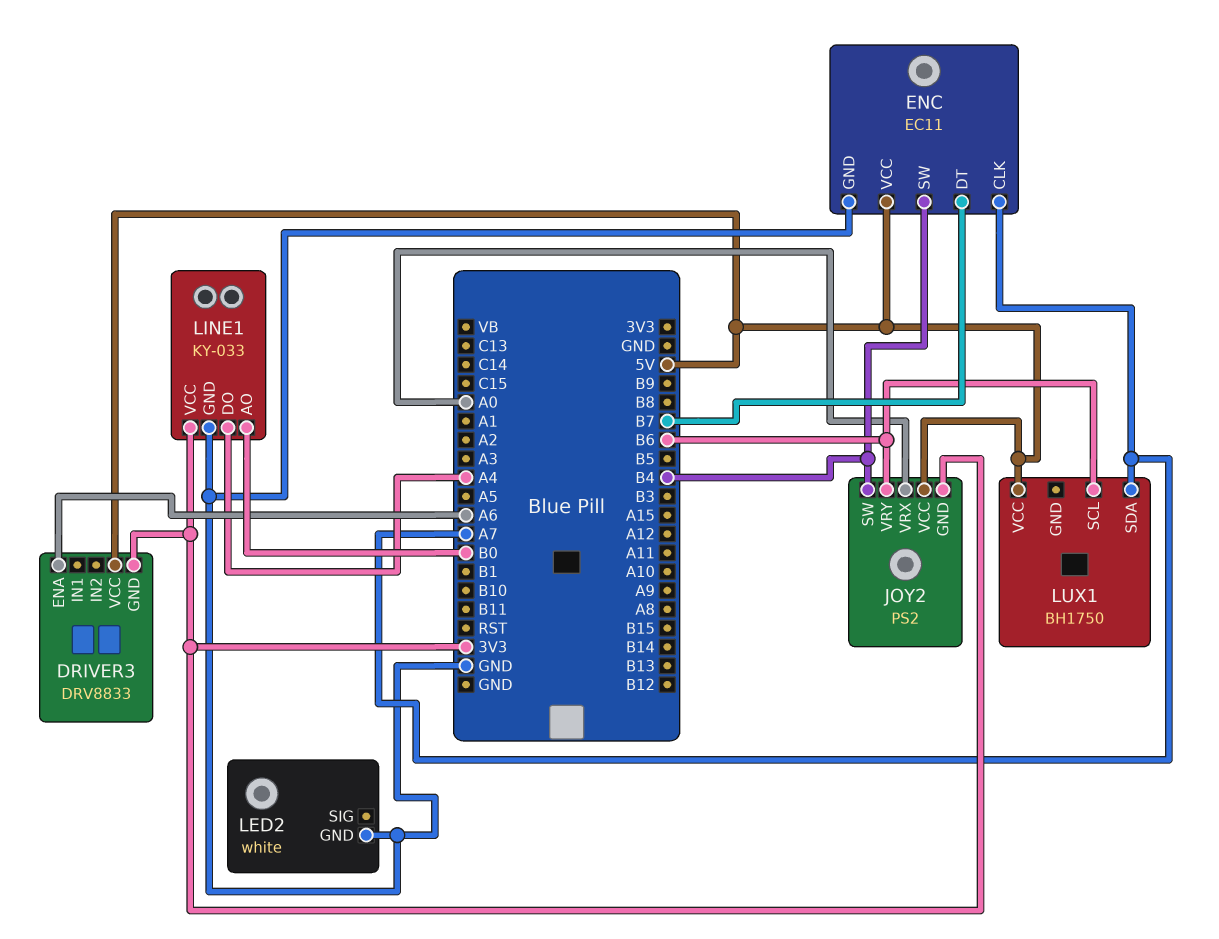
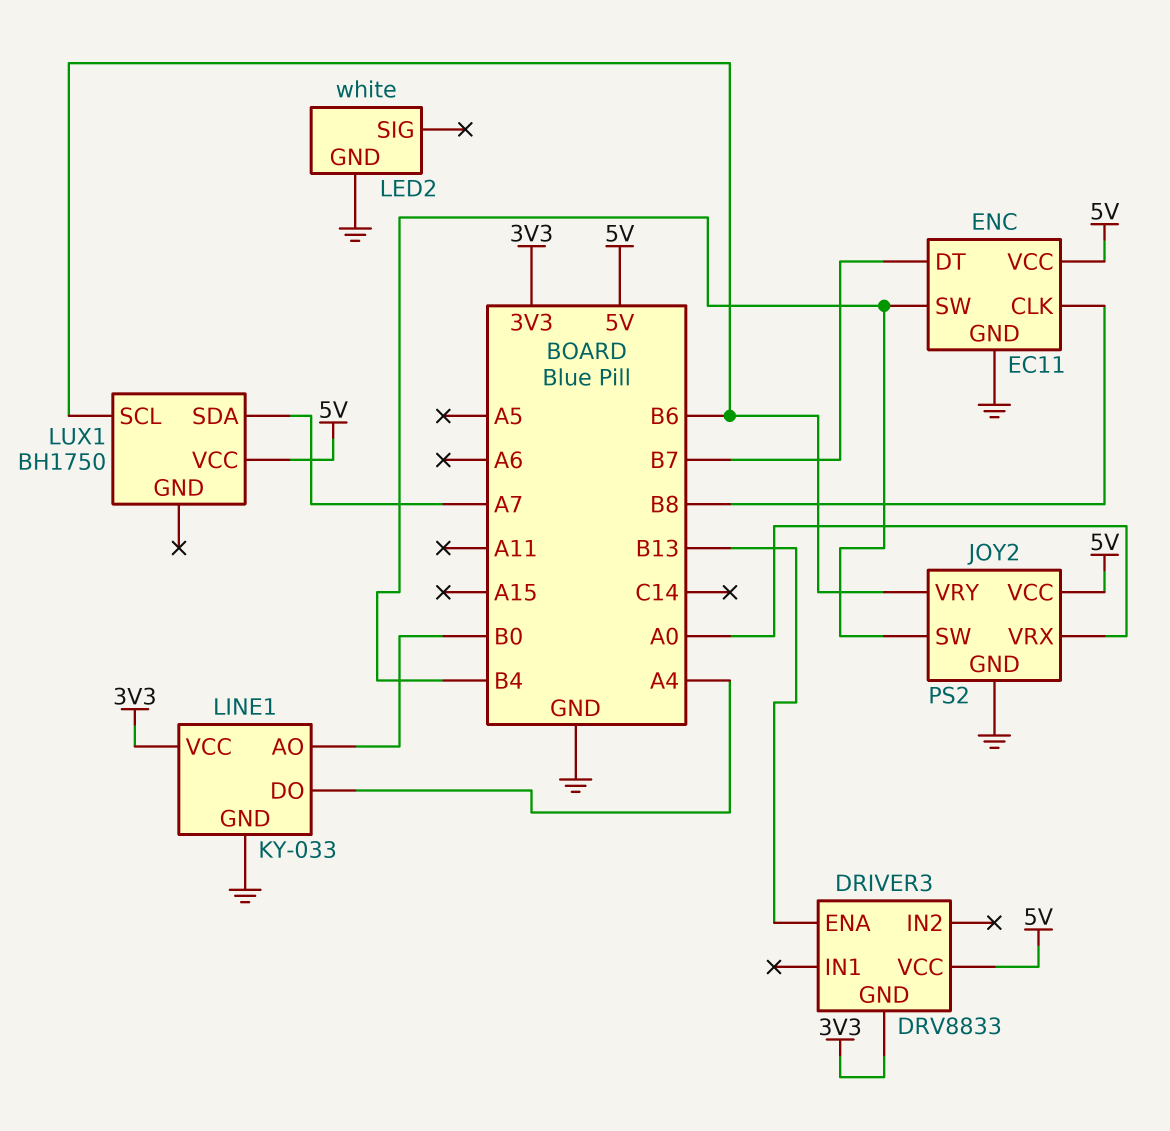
DRIVER3 pin ENA: A6 -> B13
ENC pin CLK: A7 -> B8
JOY2 pin GND: 3V3 -> GND

